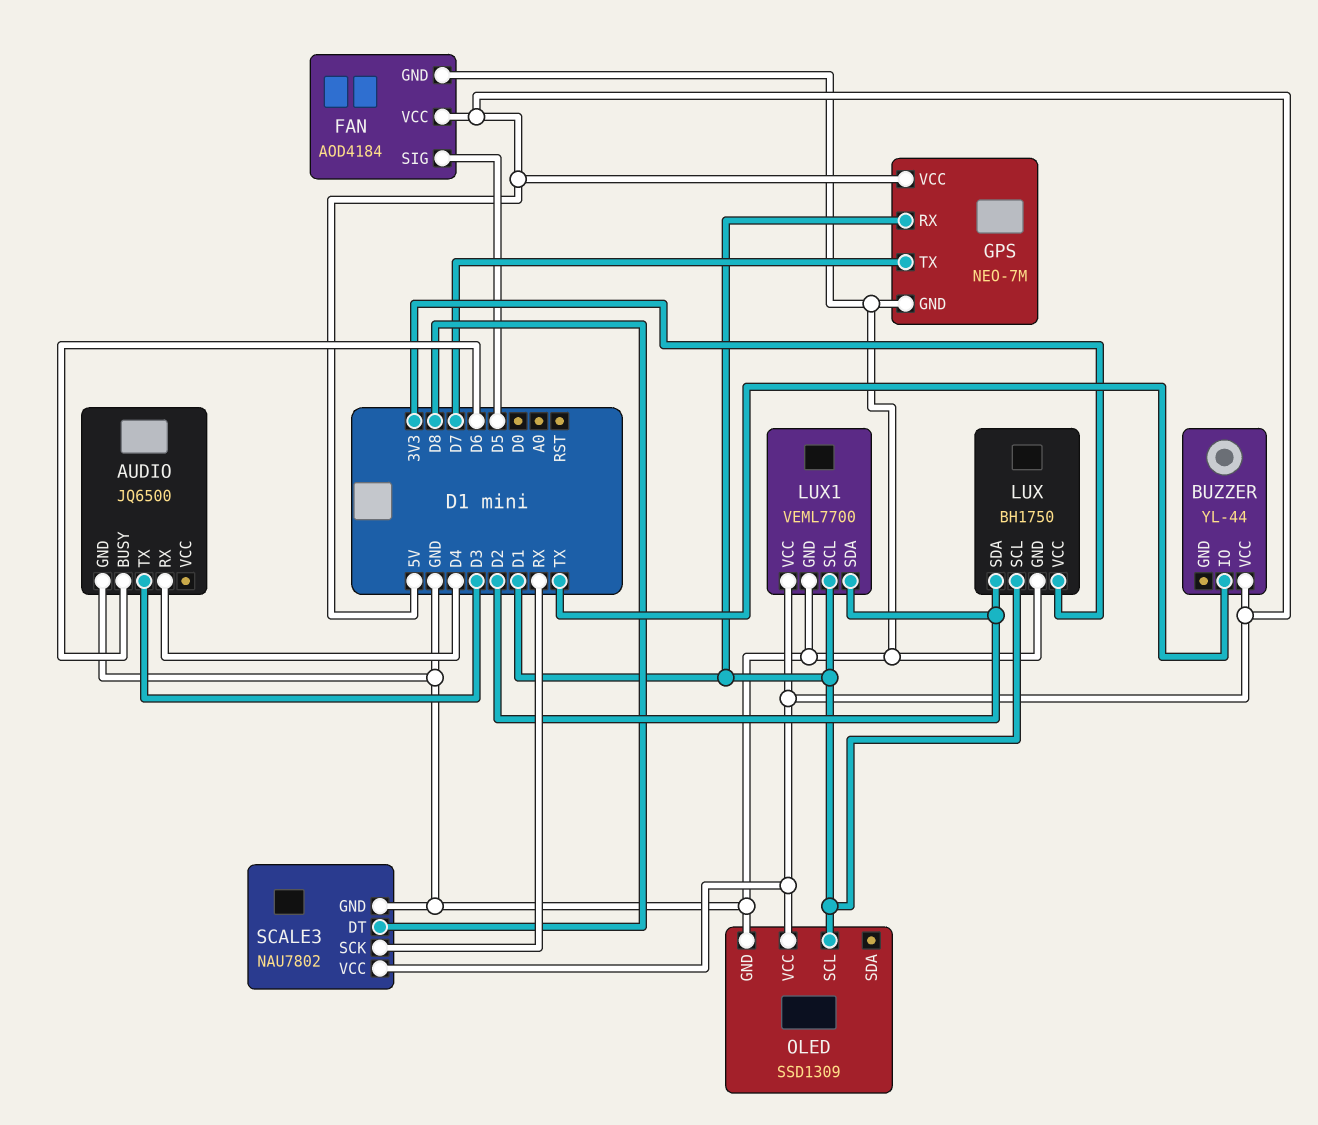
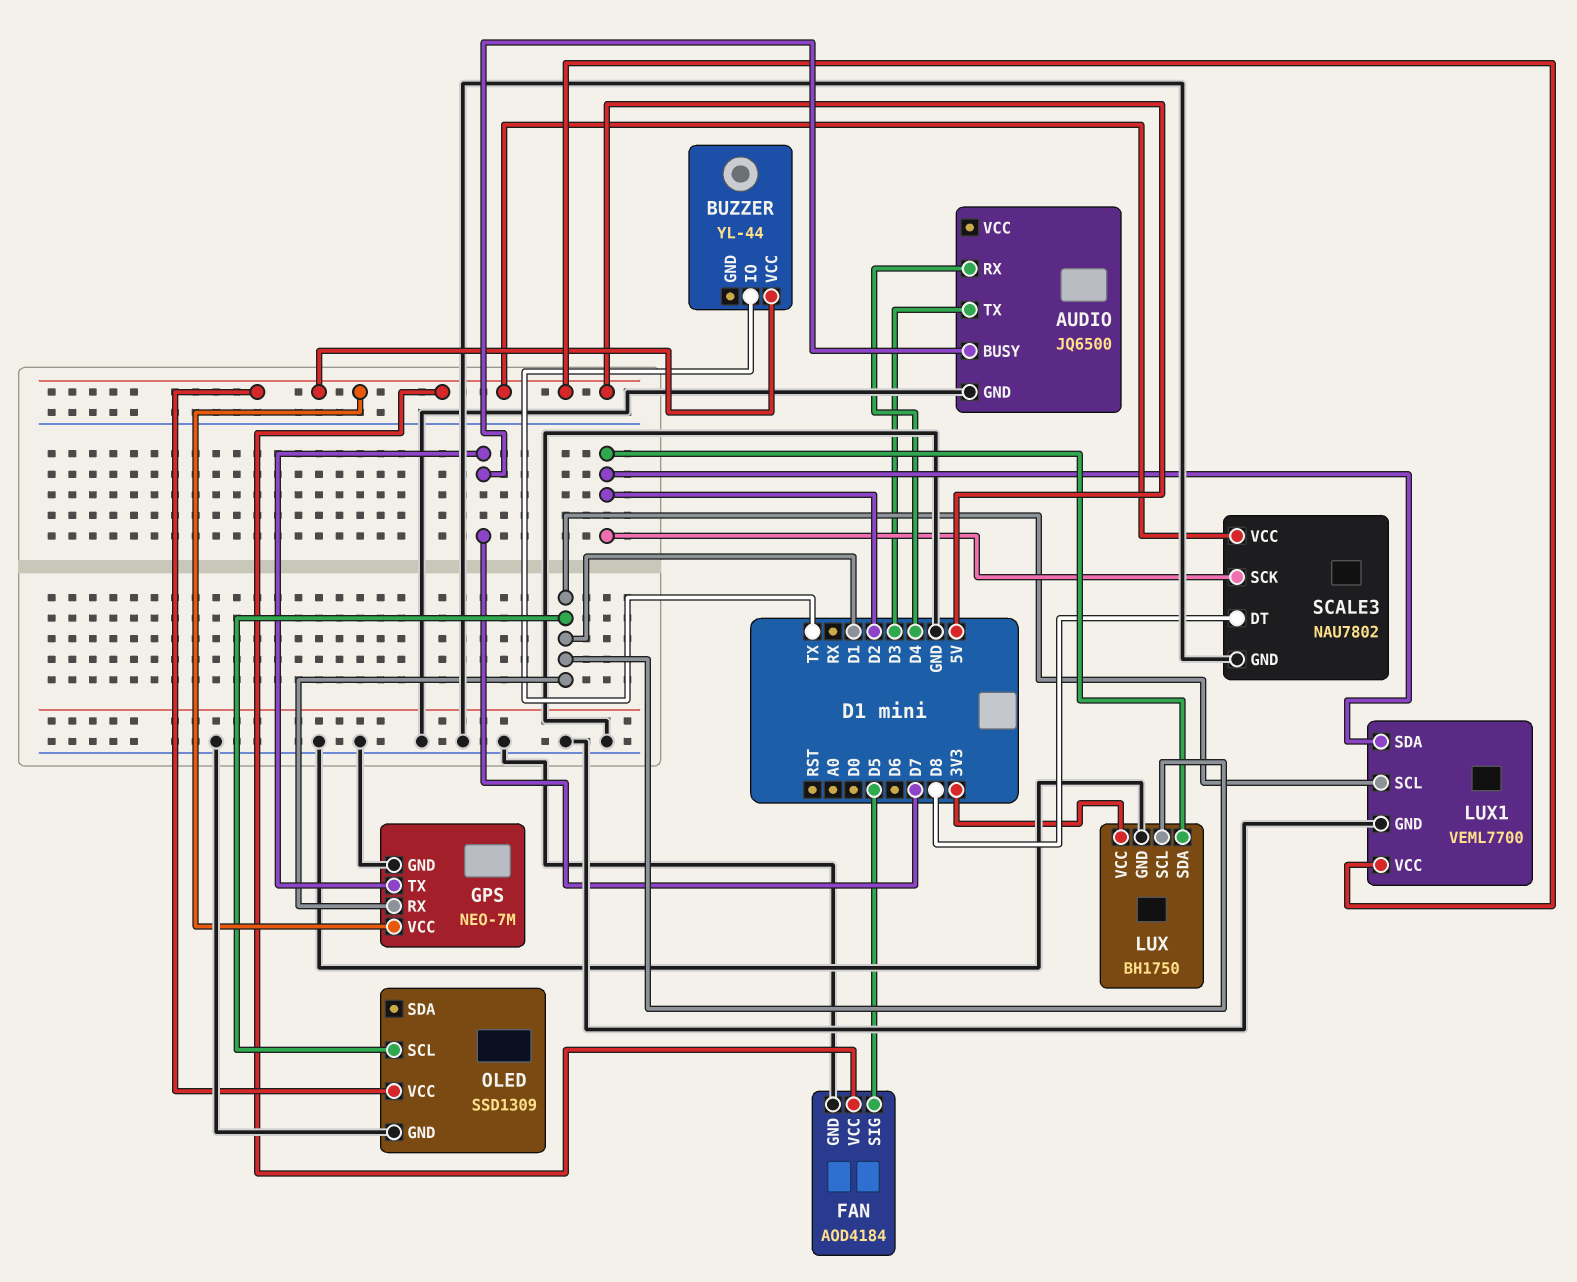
AUDIO pin BUSY: D6 -> D7
SCALE3 pin SCK: RX -> D2

